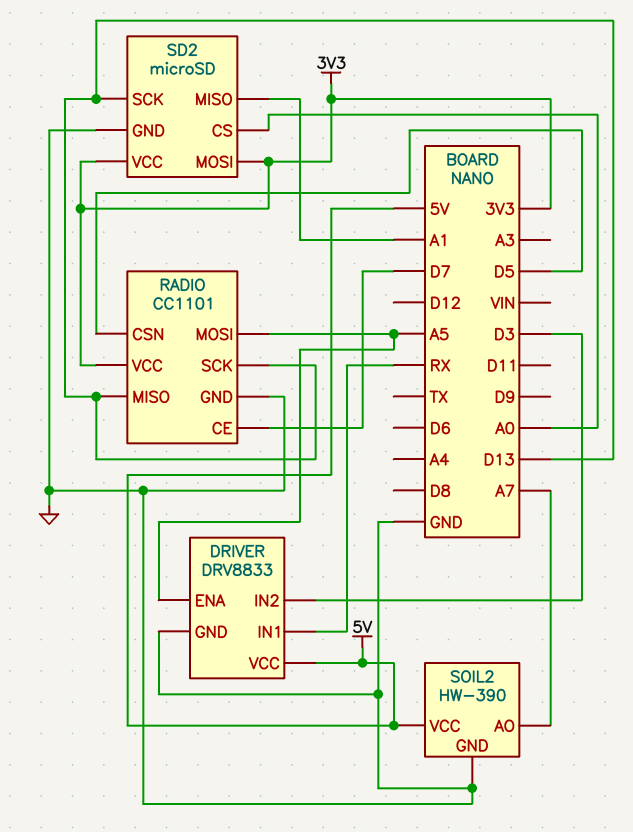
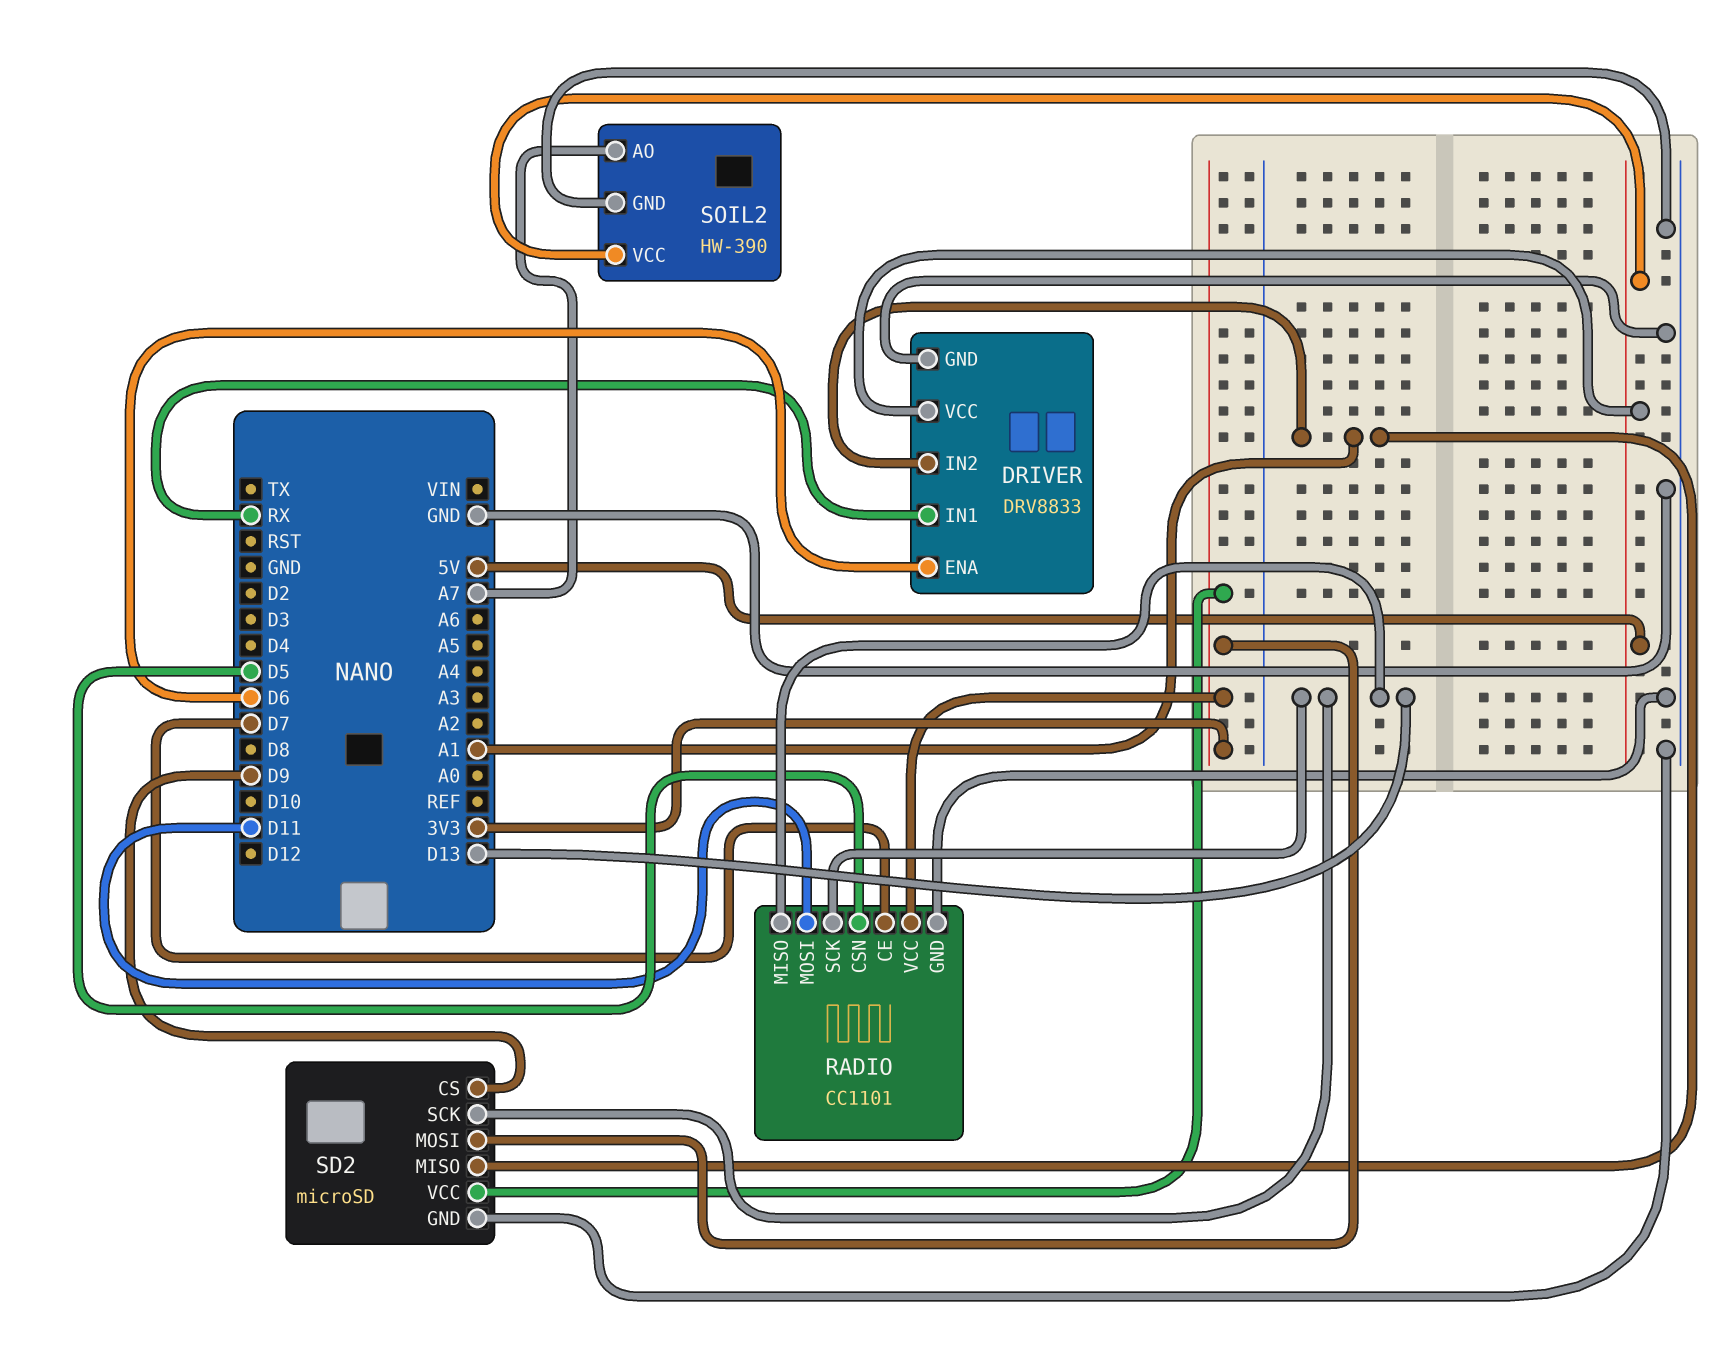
DRIVER pin ENA: A5 -> D6
DRIVER pin IN2: D3 -> A1
RADIO pin MOSI: A5 -> D11
SD2 pin CS: A0 -> D9

